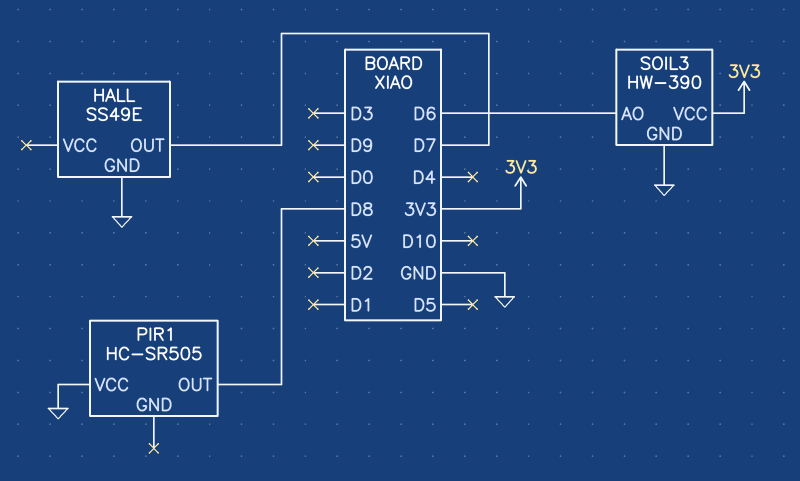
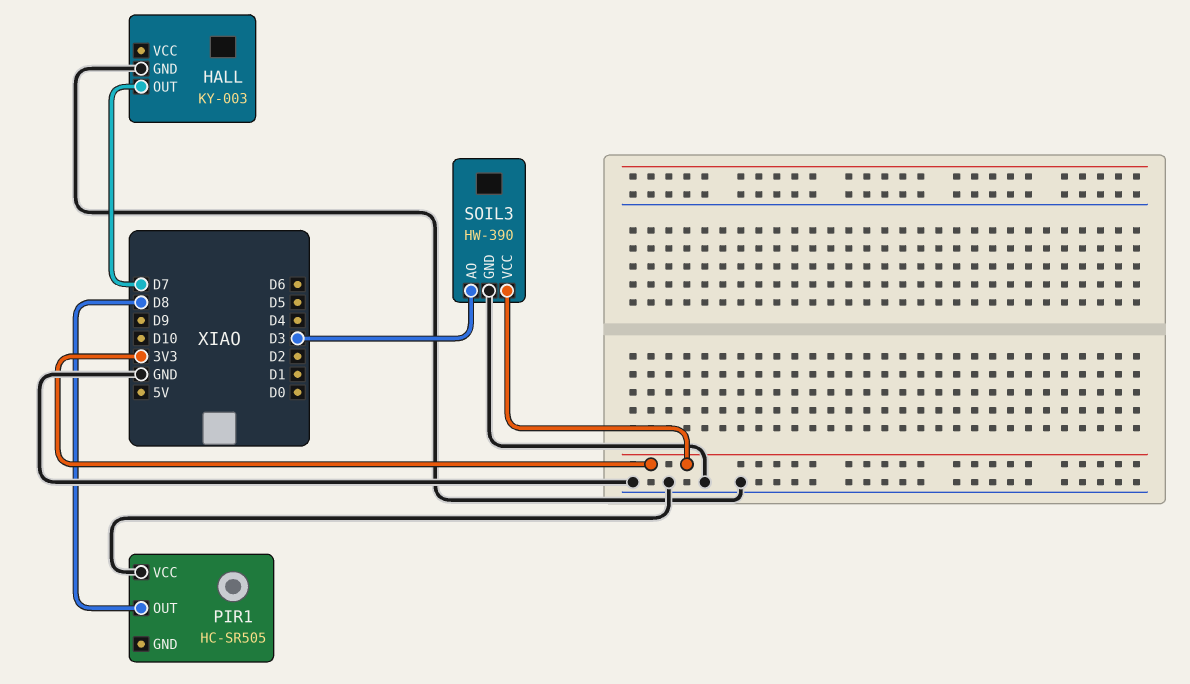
HALL: SS49E -> KY-003
SOIL3 pin AO: D6 -> D3

